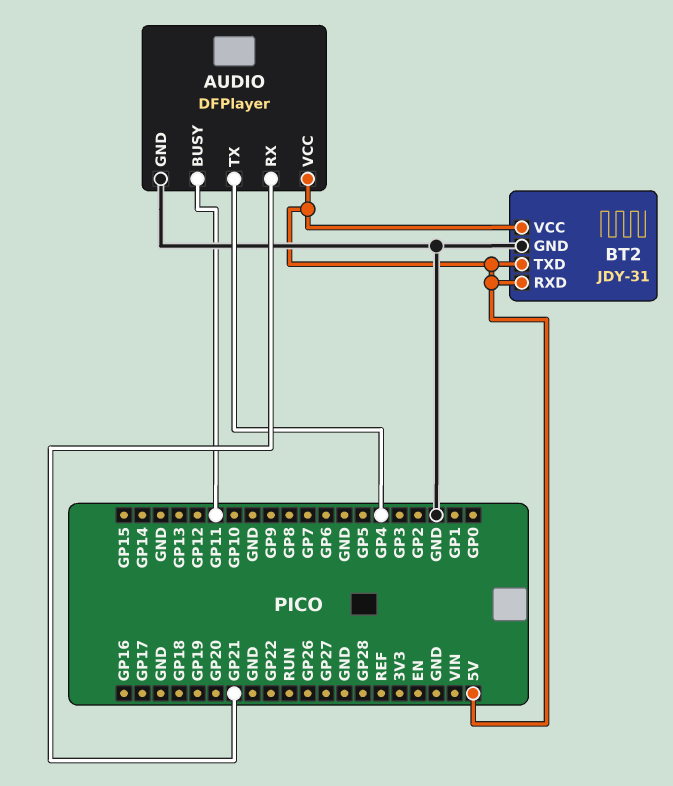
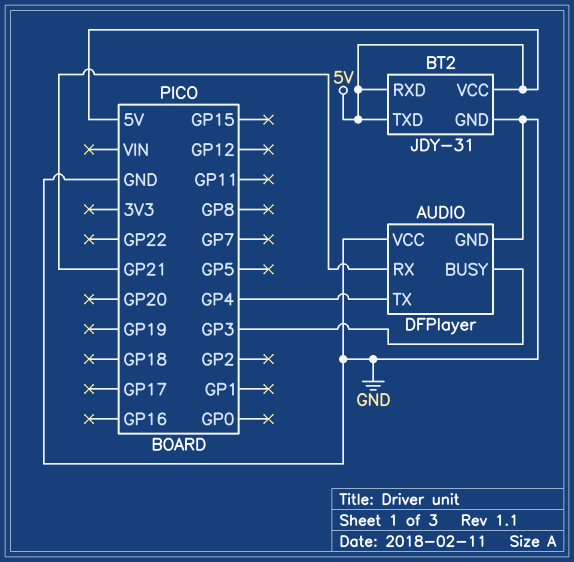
AUDIO pin BUSY: GP11 -> GP3
AUDIO pin VCC: 5V -> GND

